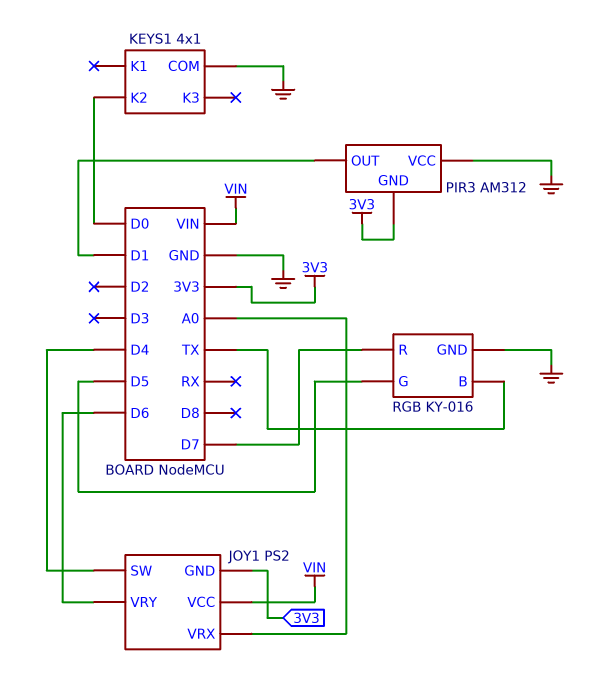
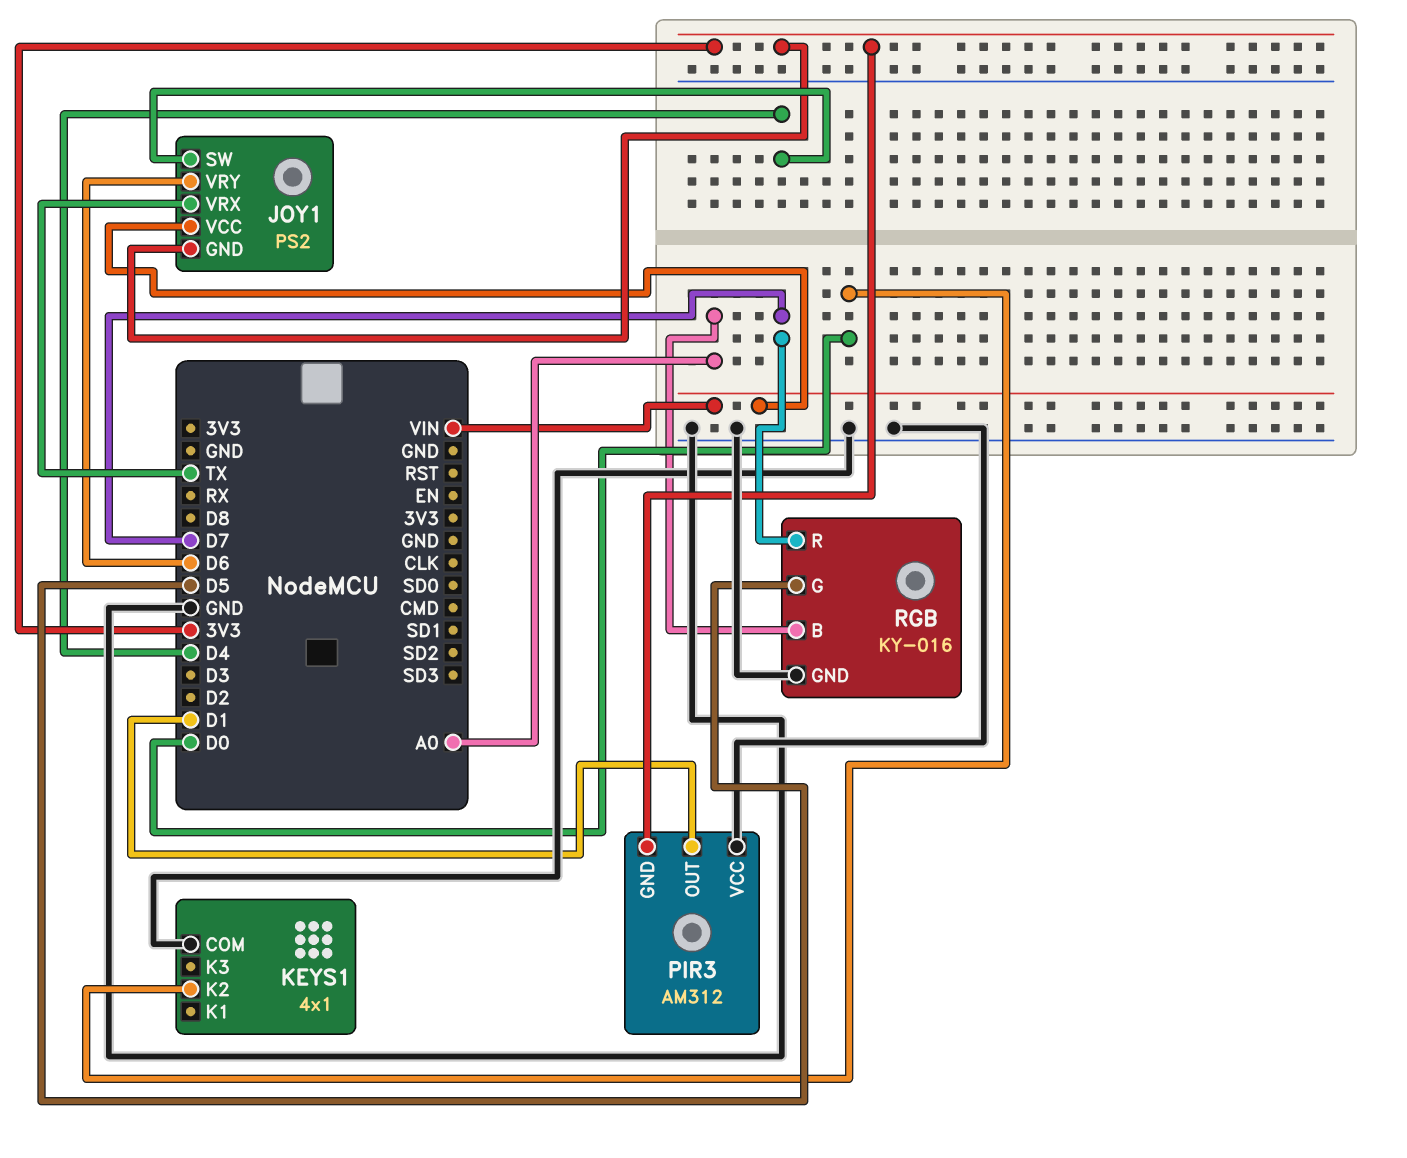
JOY1 pin VRX: A0 -> TX
RGB pin B: TX -> A0

